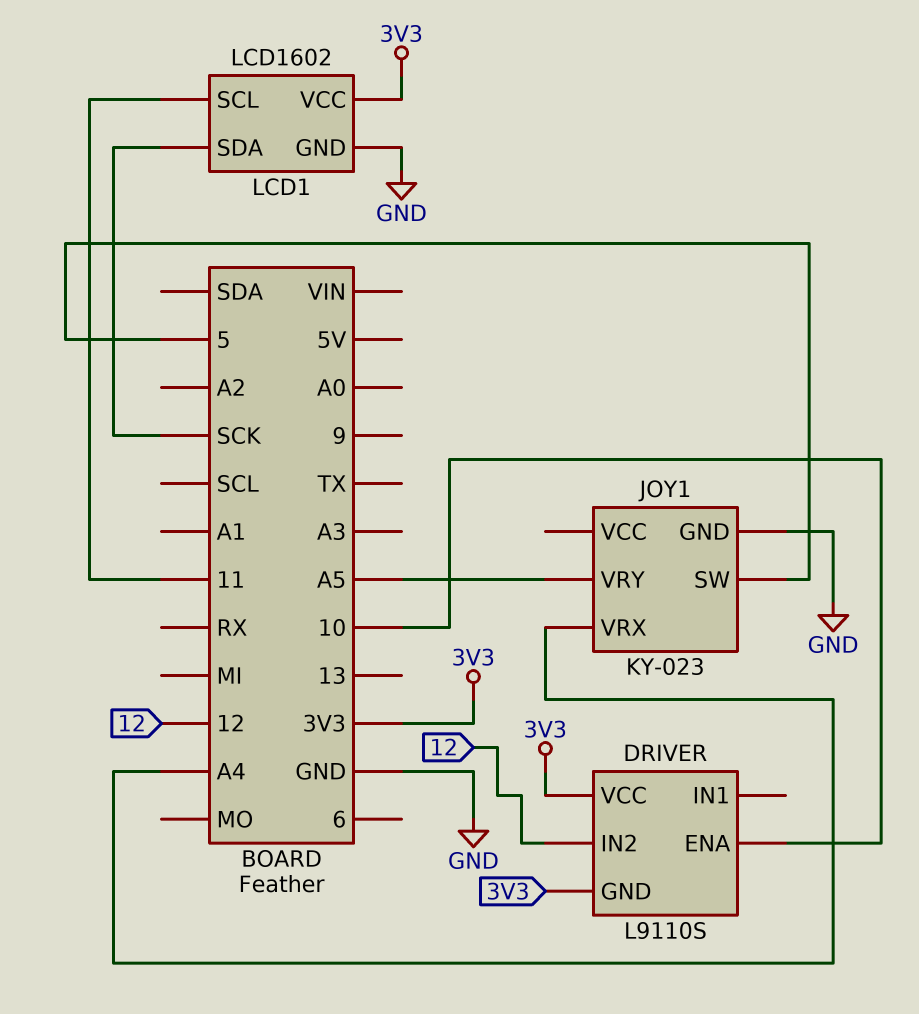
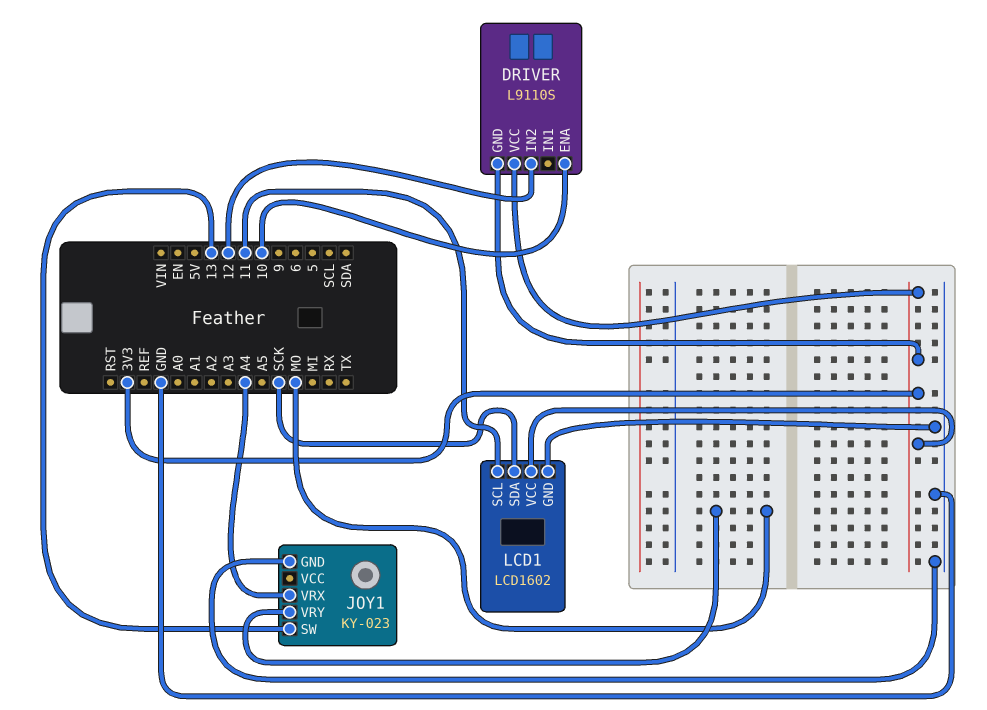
JOY1 pin SW: 5 -> 13
JOY1 pin VRY: A5 -> MO

